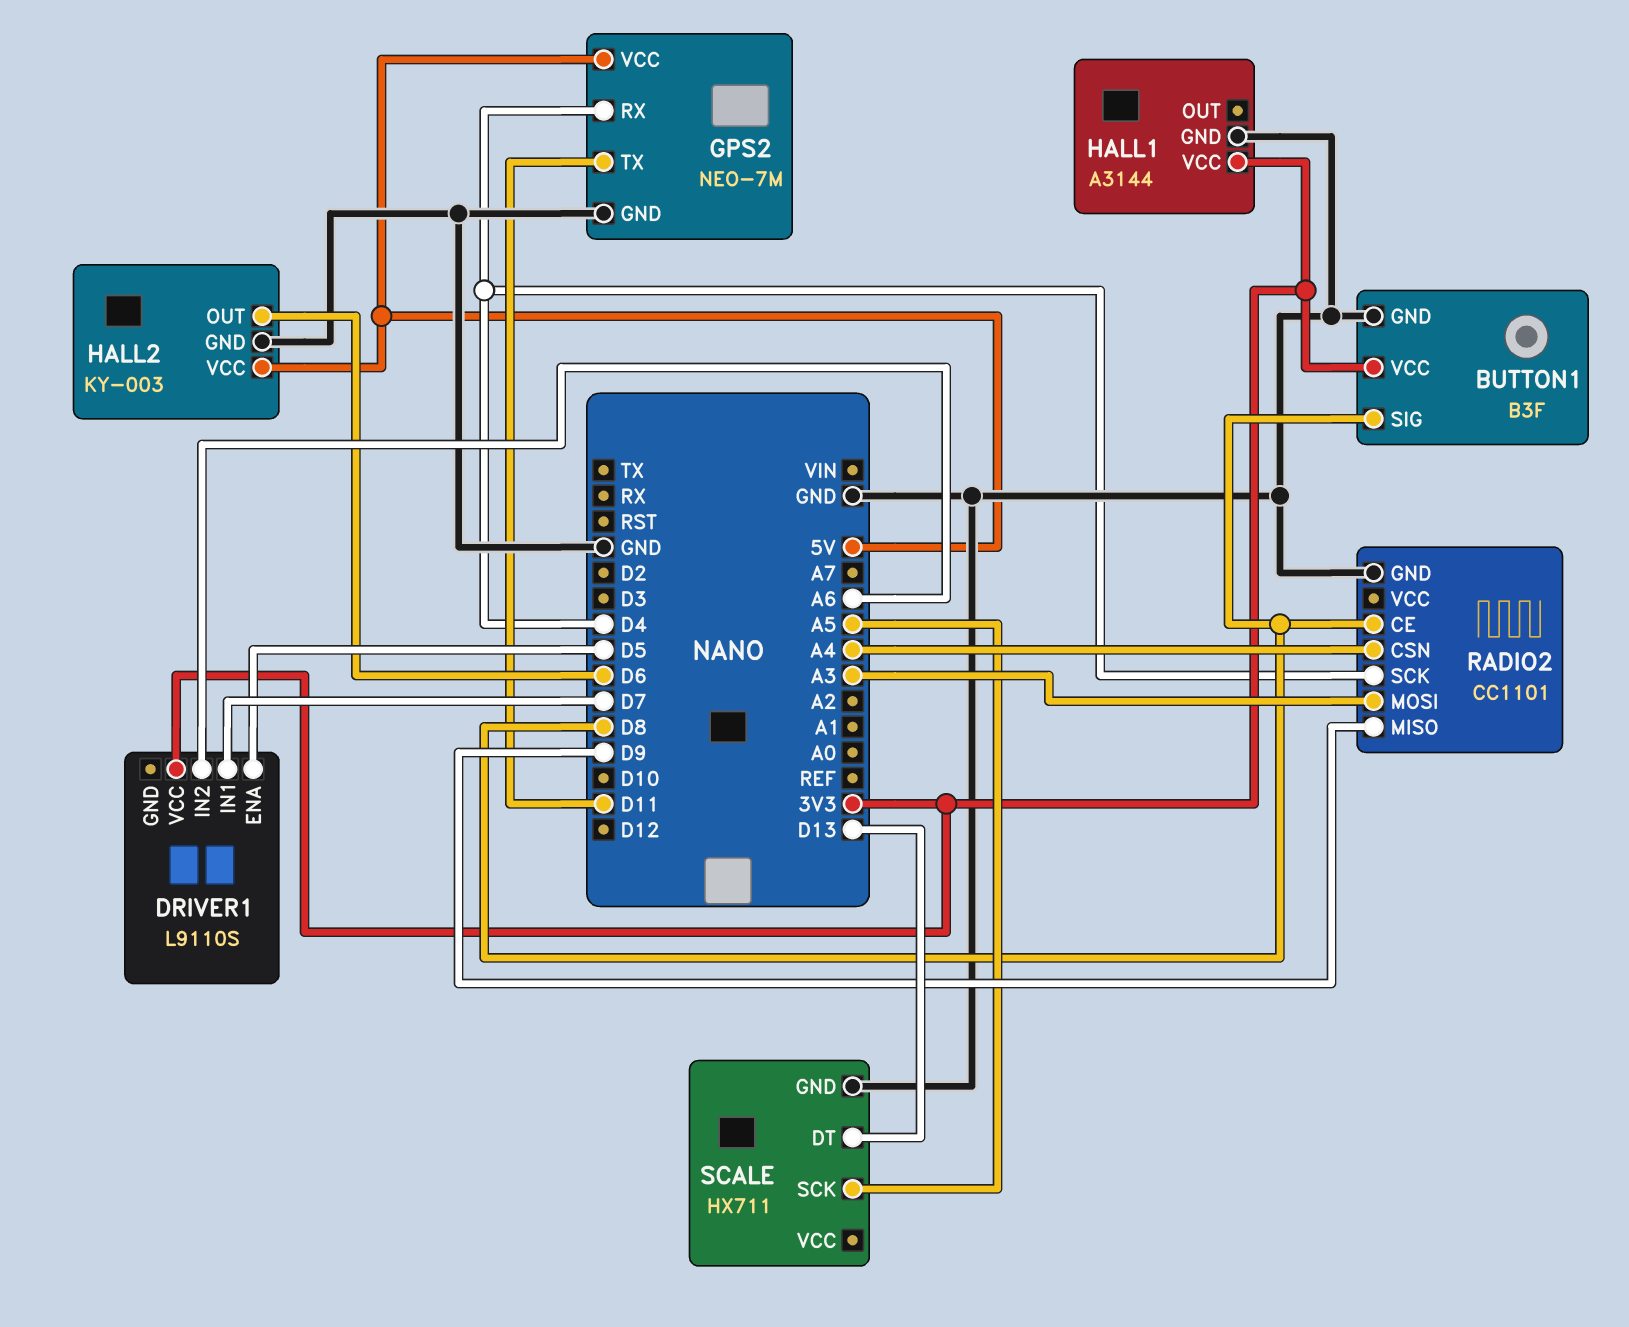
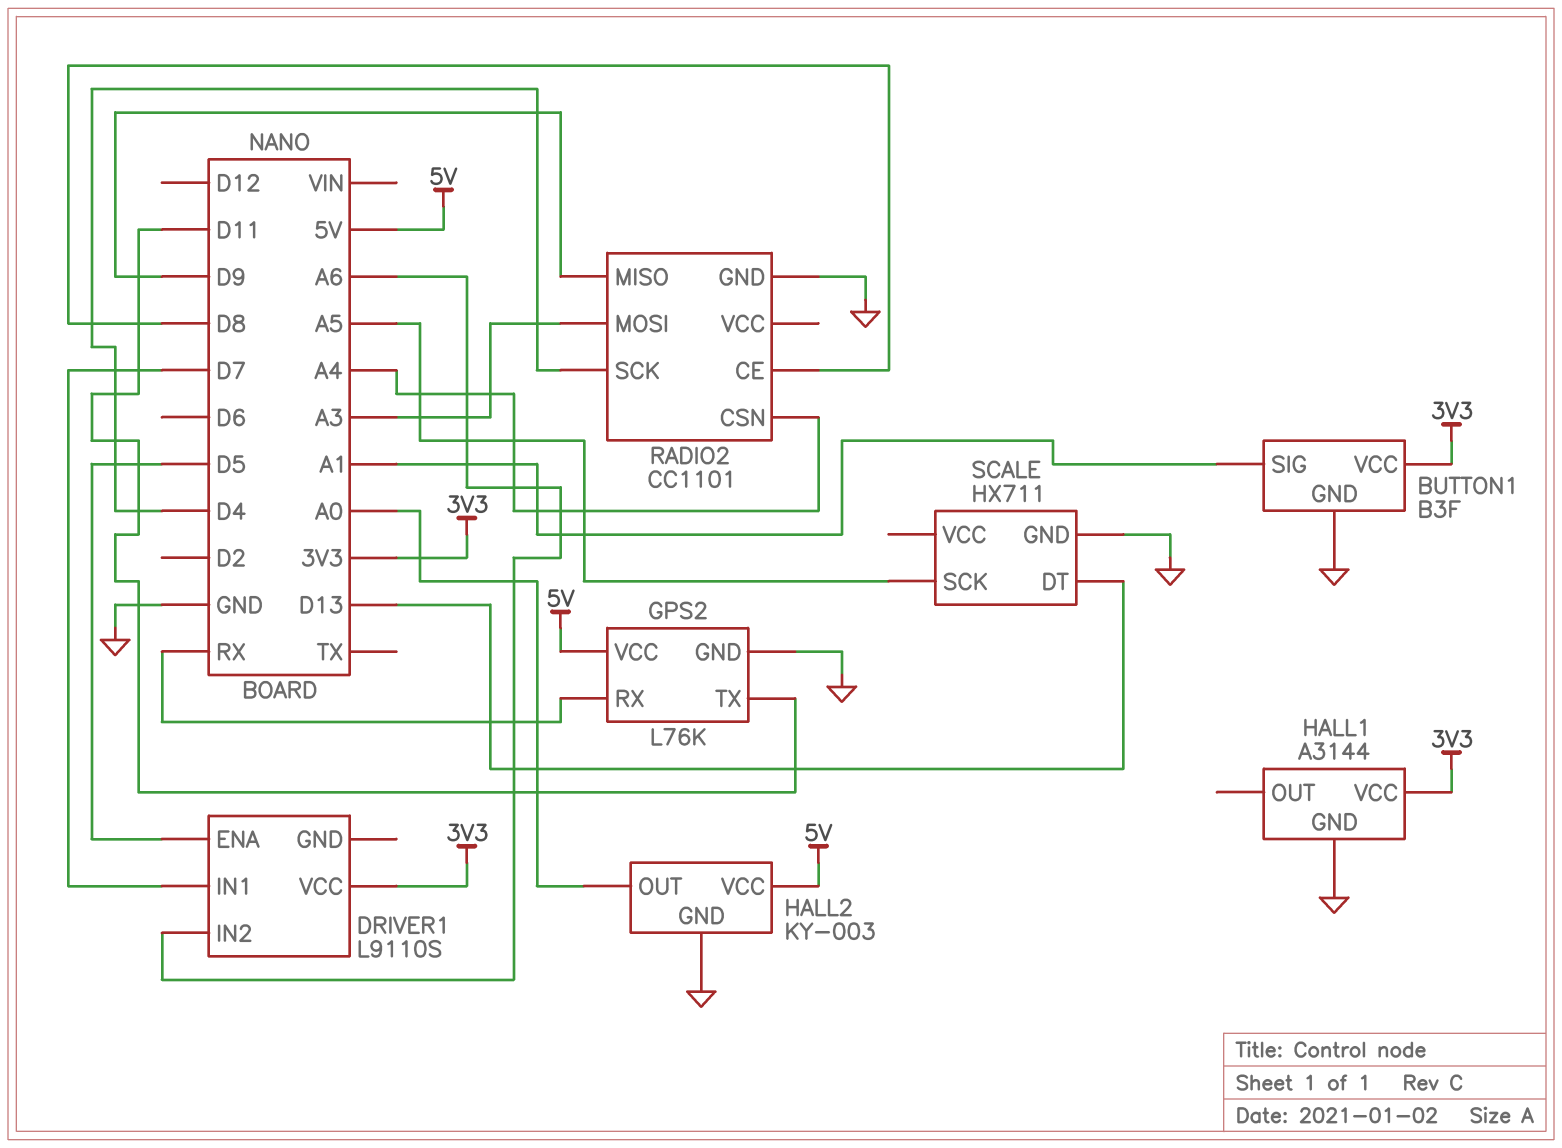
BUTTON1 pin SIG: D8 -> A1
GPS2: NEO-7M -> L76K
GPS2 pin RX: D4 -> RX
HALL2 pin OUT: D6 -> A0

